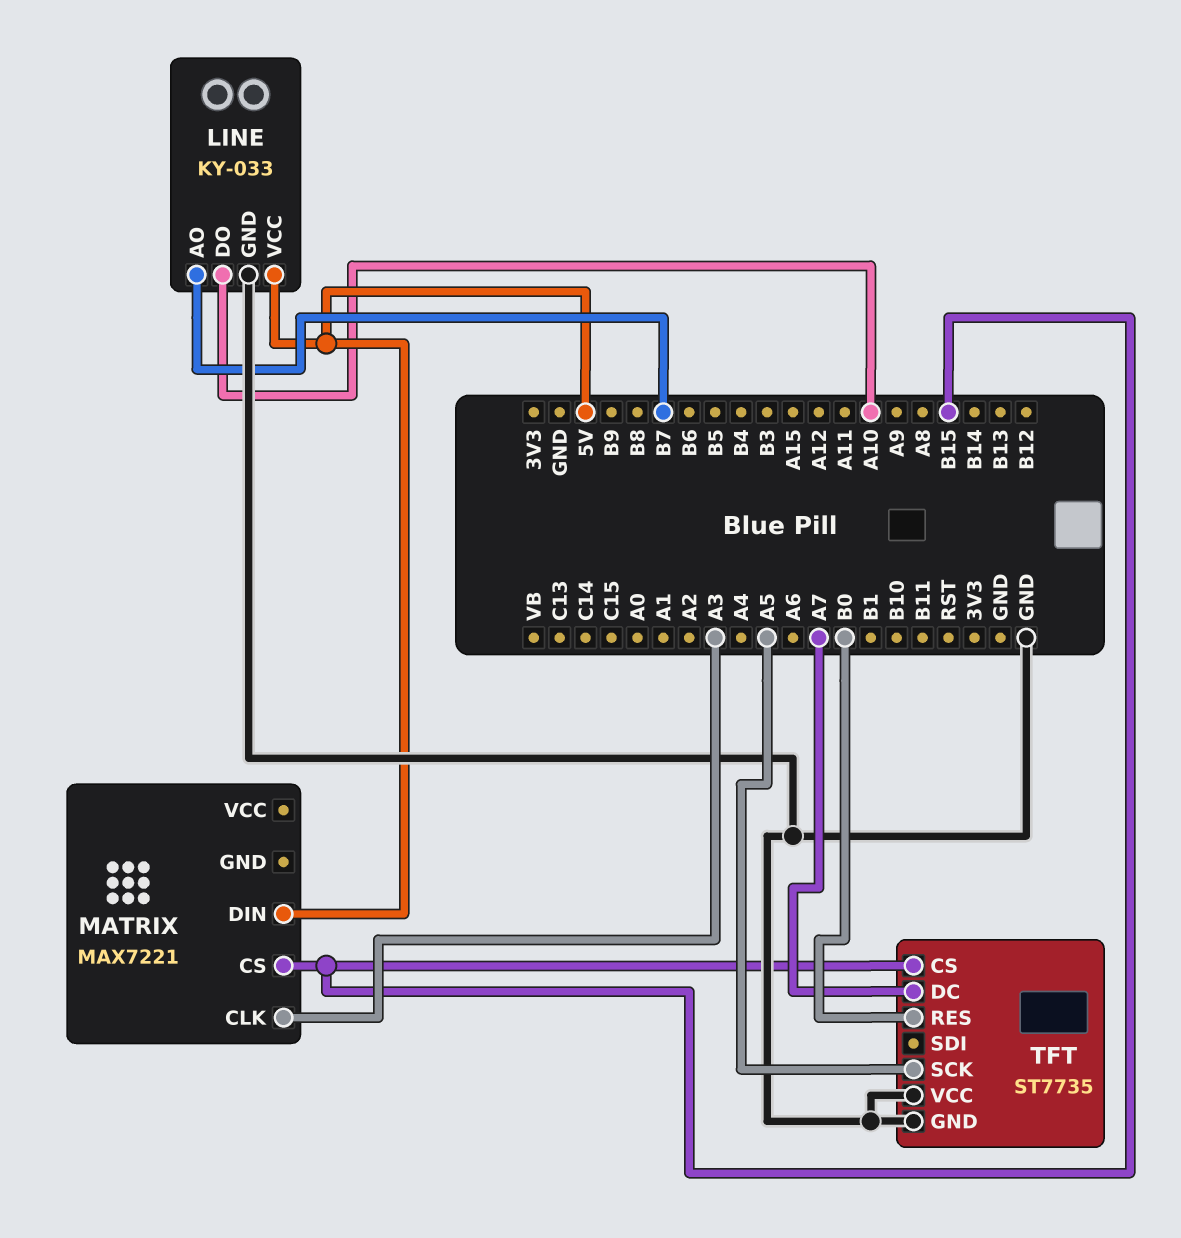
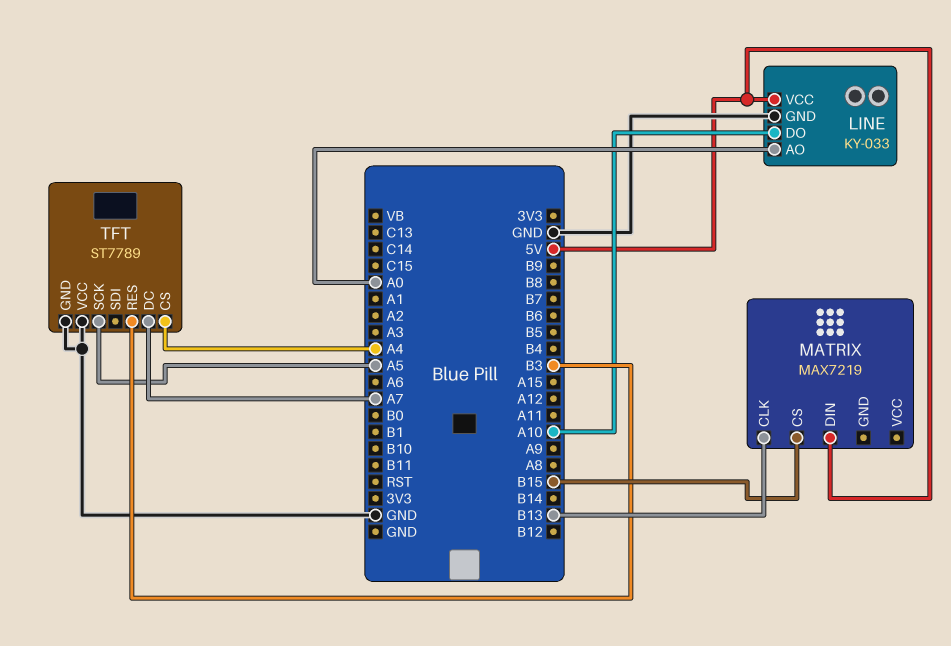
LINE pin AO: B7 -> A0
MATRIX: MAX7221 -> MAX7219
MATRIX pin CLK: A3 -> B13
TFT: ST7735 -> ST7789
TFT pin CS: B15 -> A4
TFT pin RES: B0 -> B3

